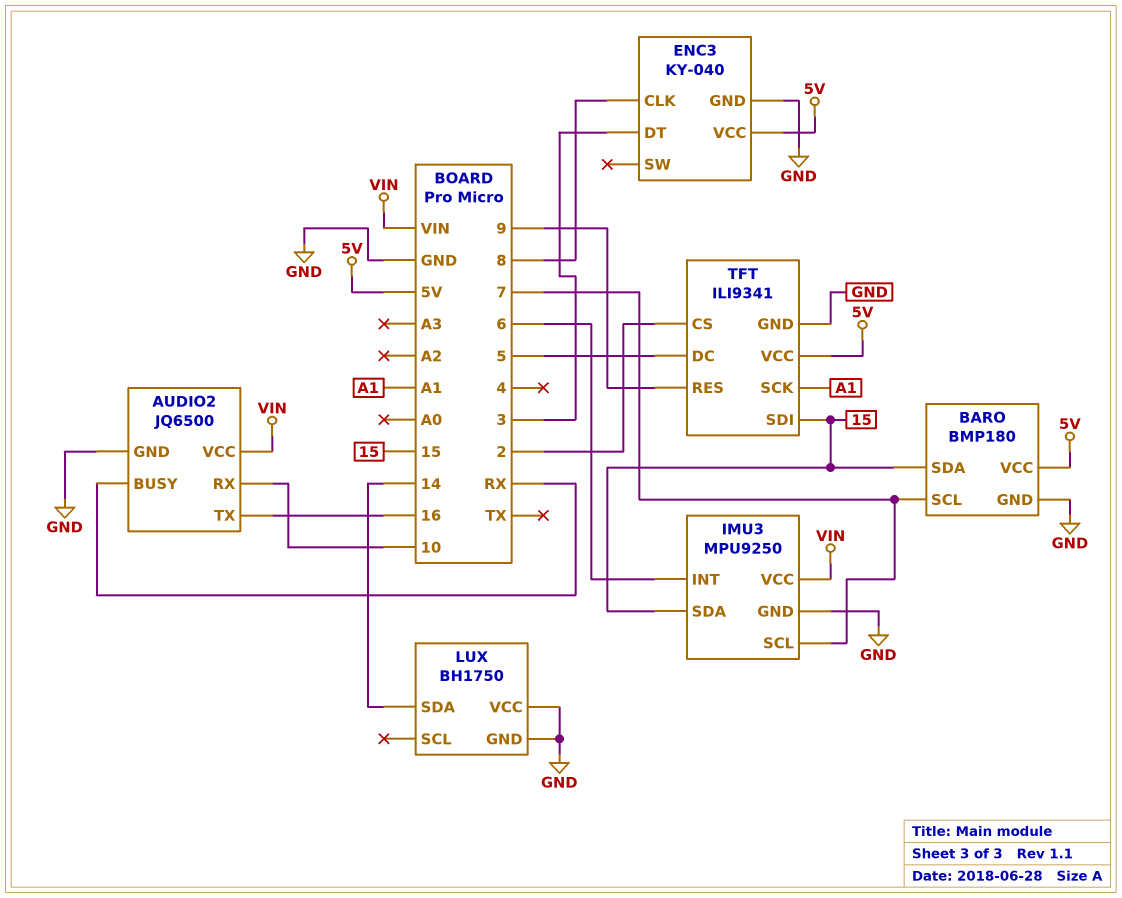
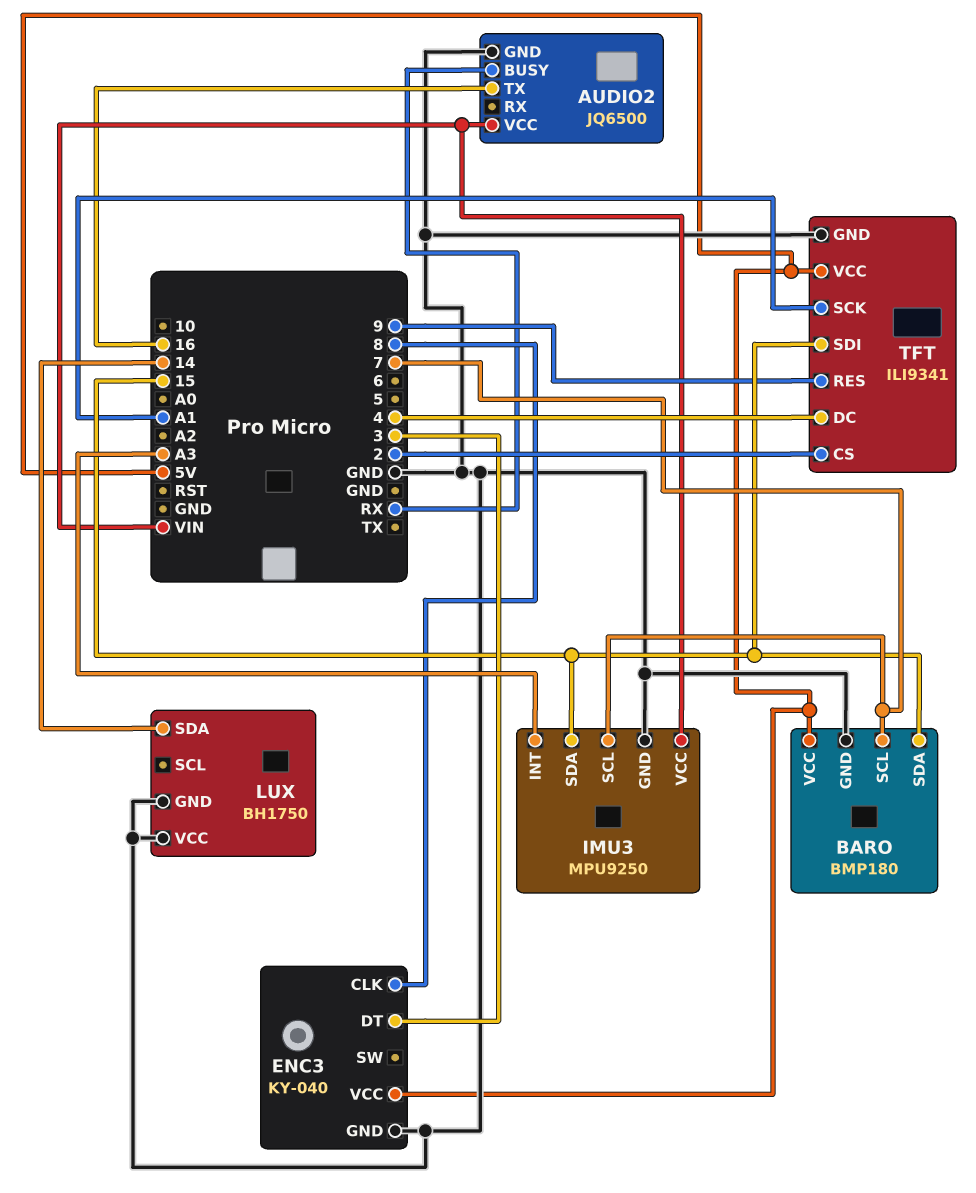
AUDIO2 pin RX: 10 -> none
IMU3 pin INT: 6 -> A3
TFT pin DC: 5 -> 4

